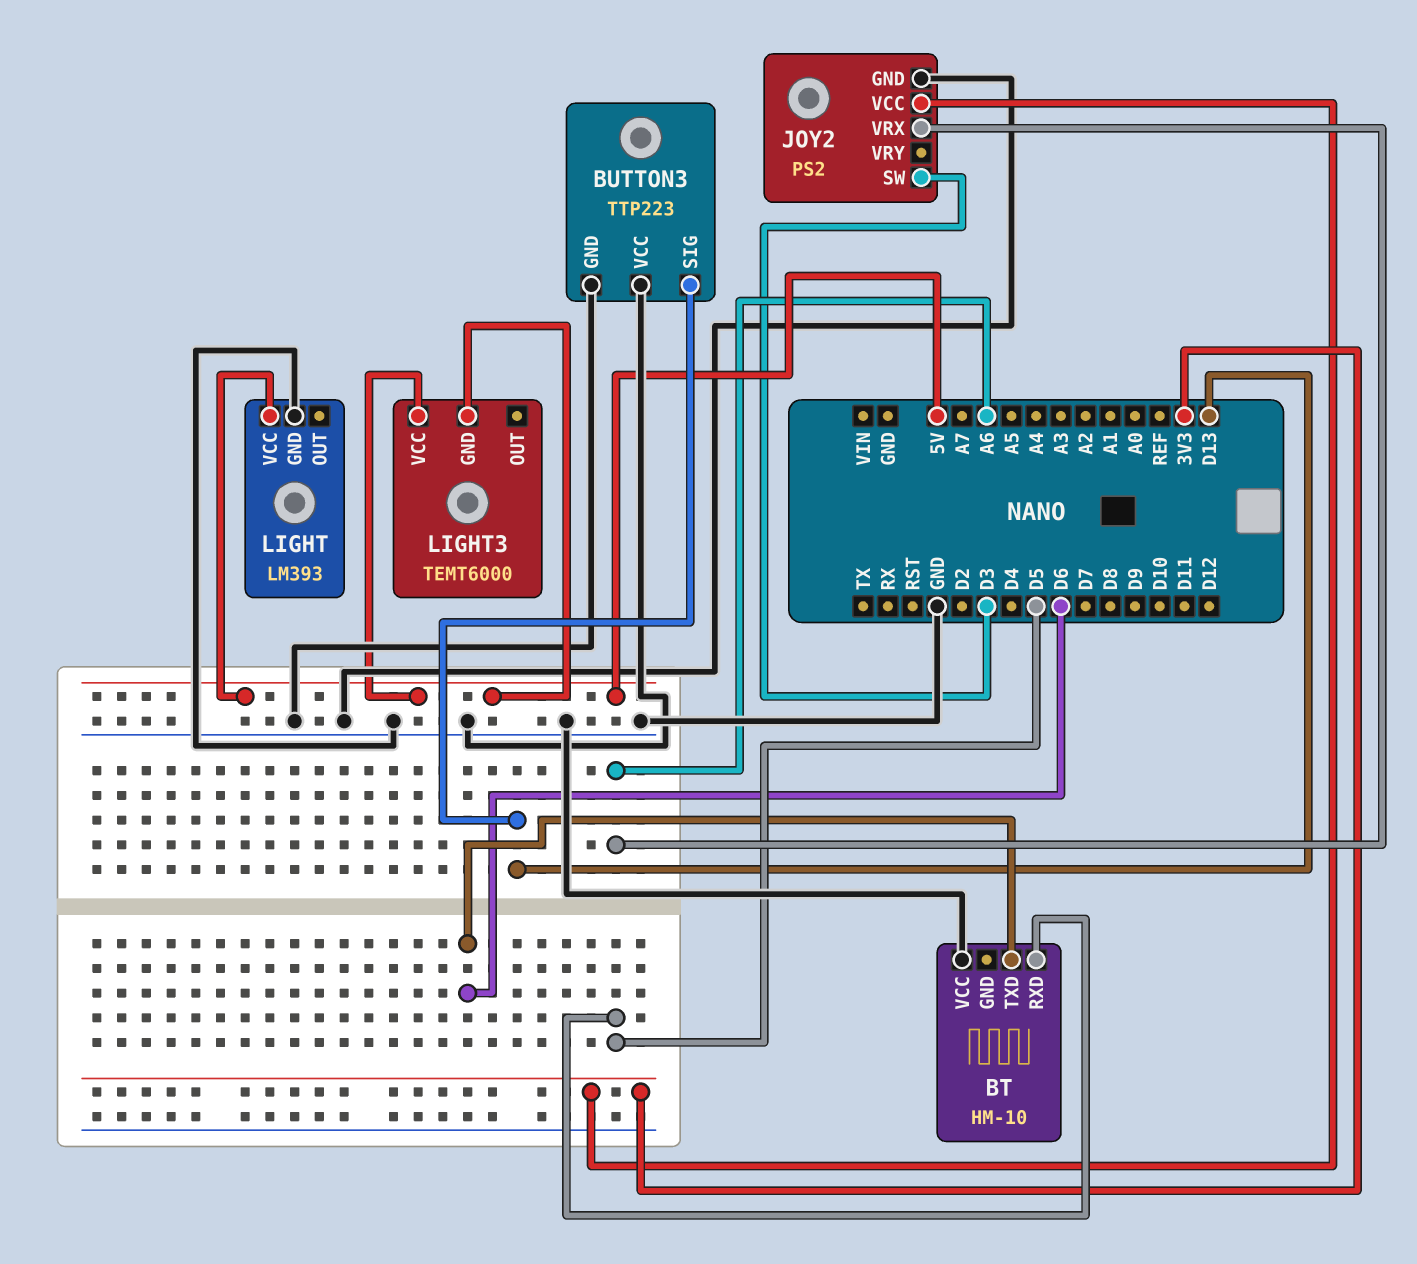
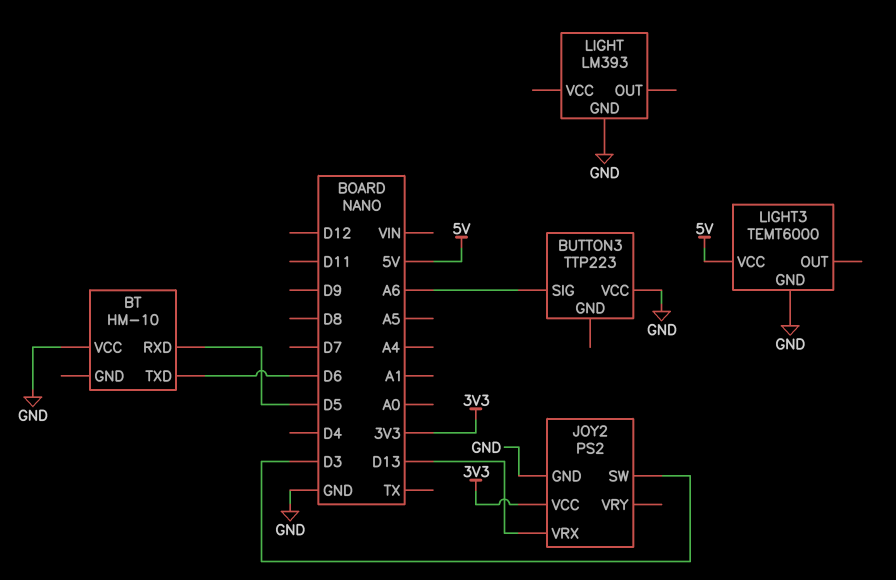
BUTTON3 pin GND: GND -> none
BUTTON3 pin SIG: D13 -> A6
JOY2 pin VRX: A6 -> D13
LIGHT pin VCC: 5V -> none
LIGHT3 pin GND: 5V -> GND

